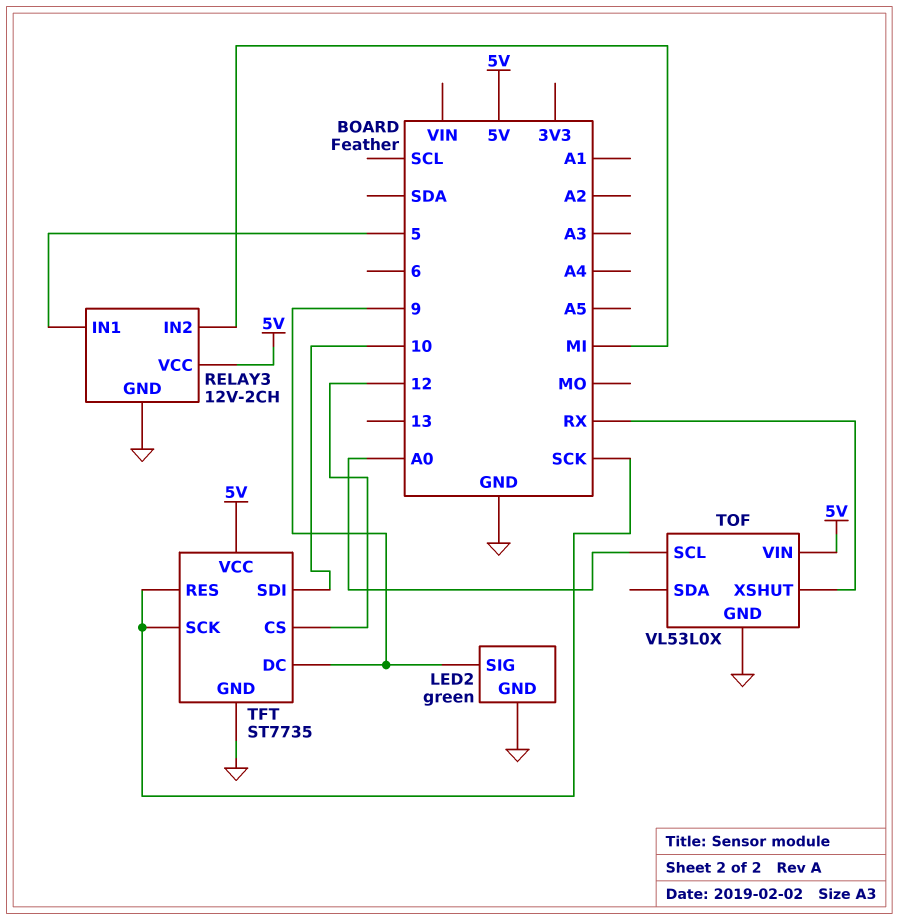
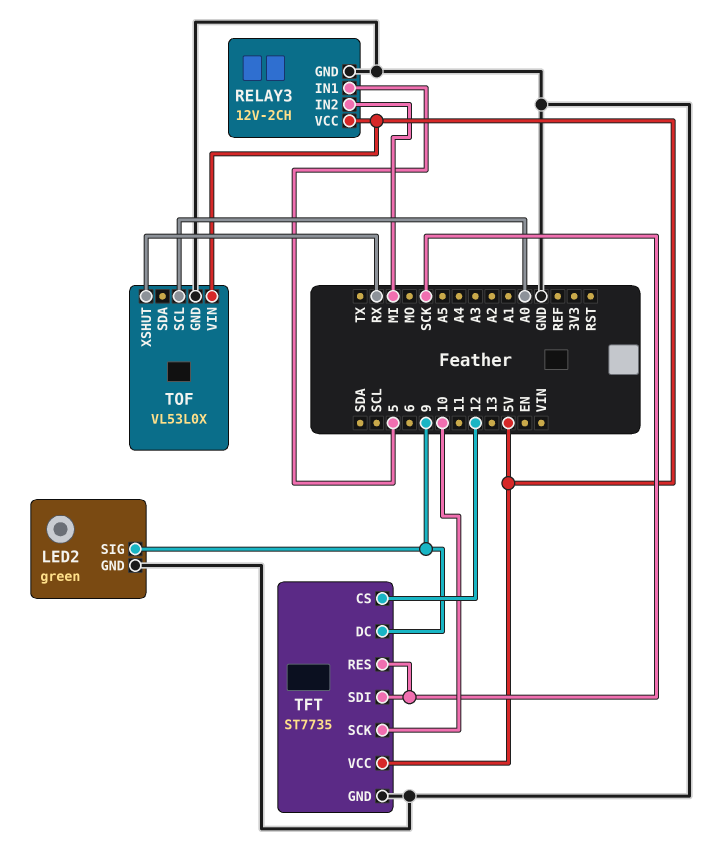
TFT pin SCK: SCK -> 10
TFT pin SDI: 10 -> SCK

